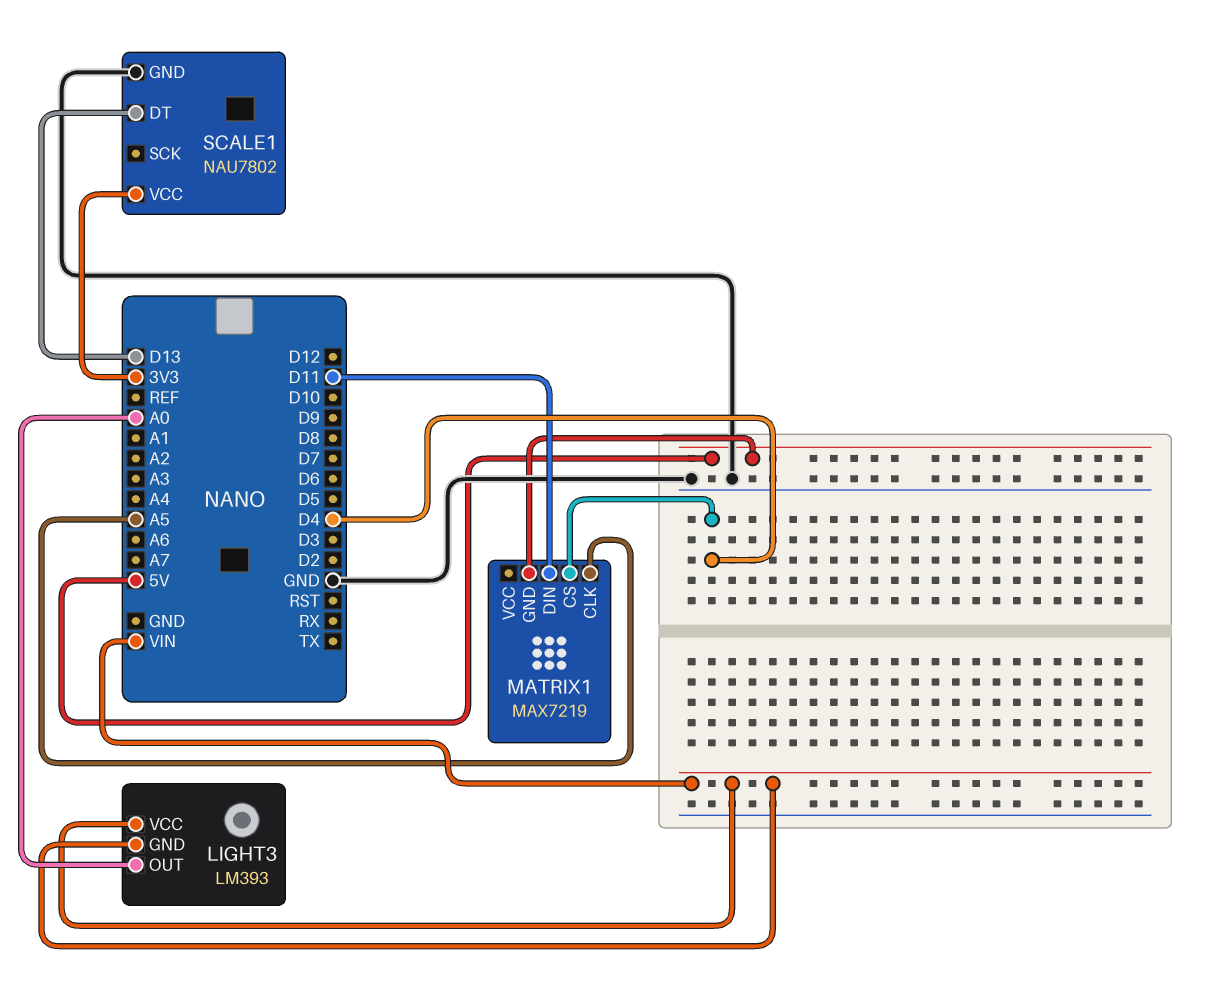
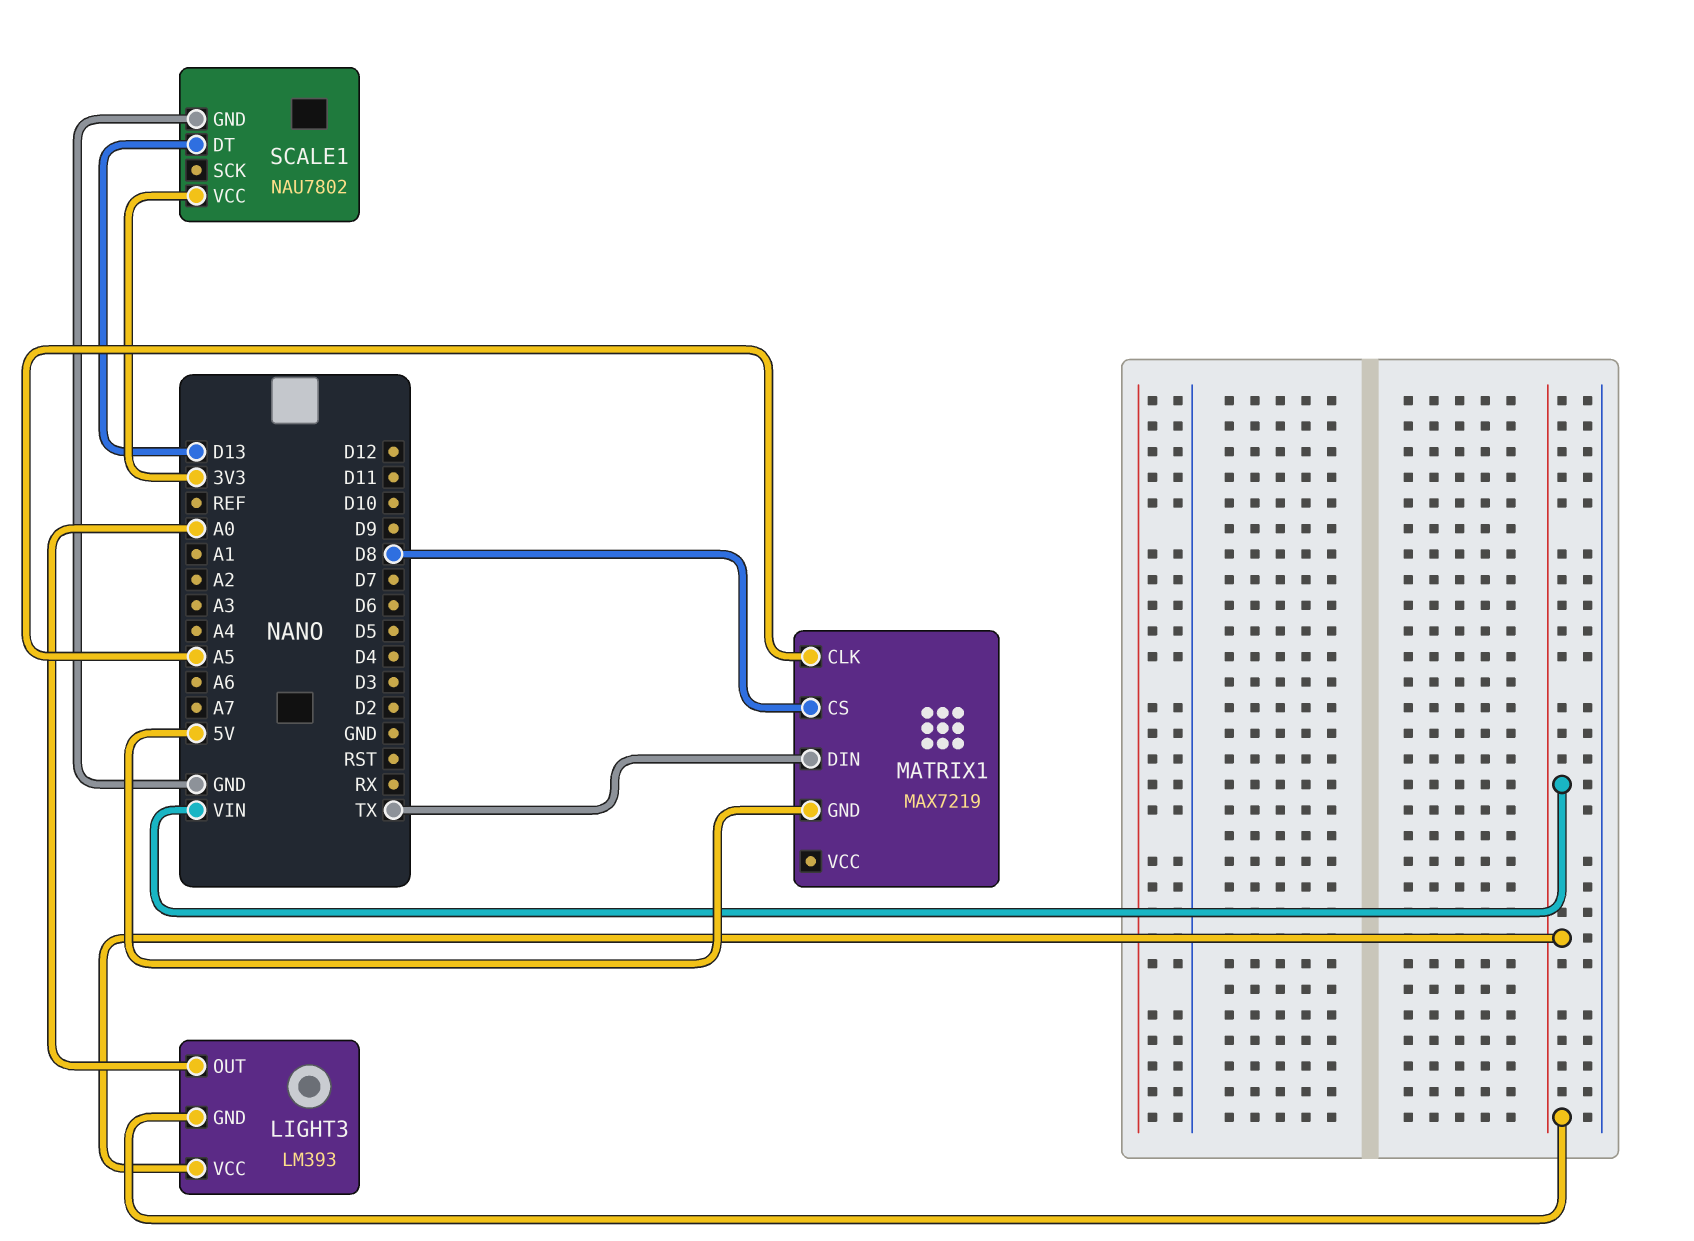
MATRIX1 pin CS: D4 -> D8
MATRIX1 pin DIN: D11 -> TX

